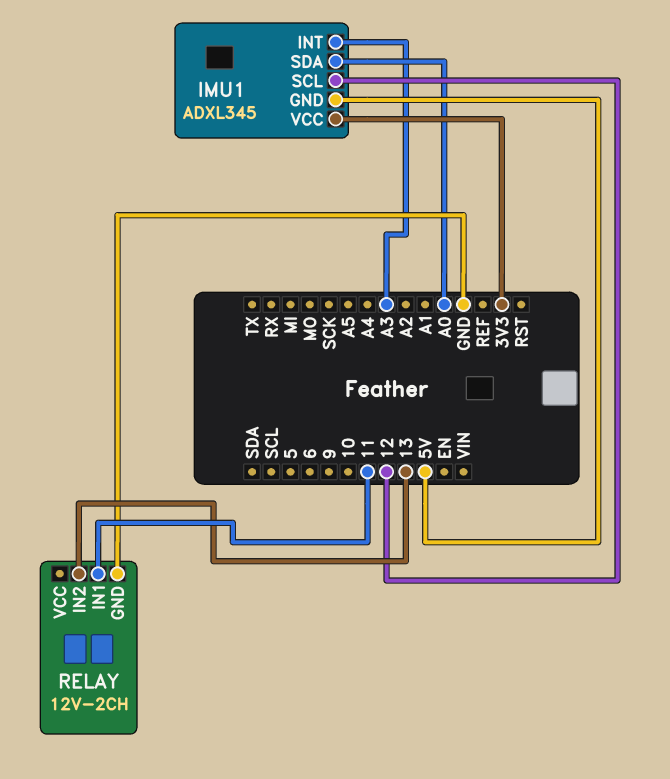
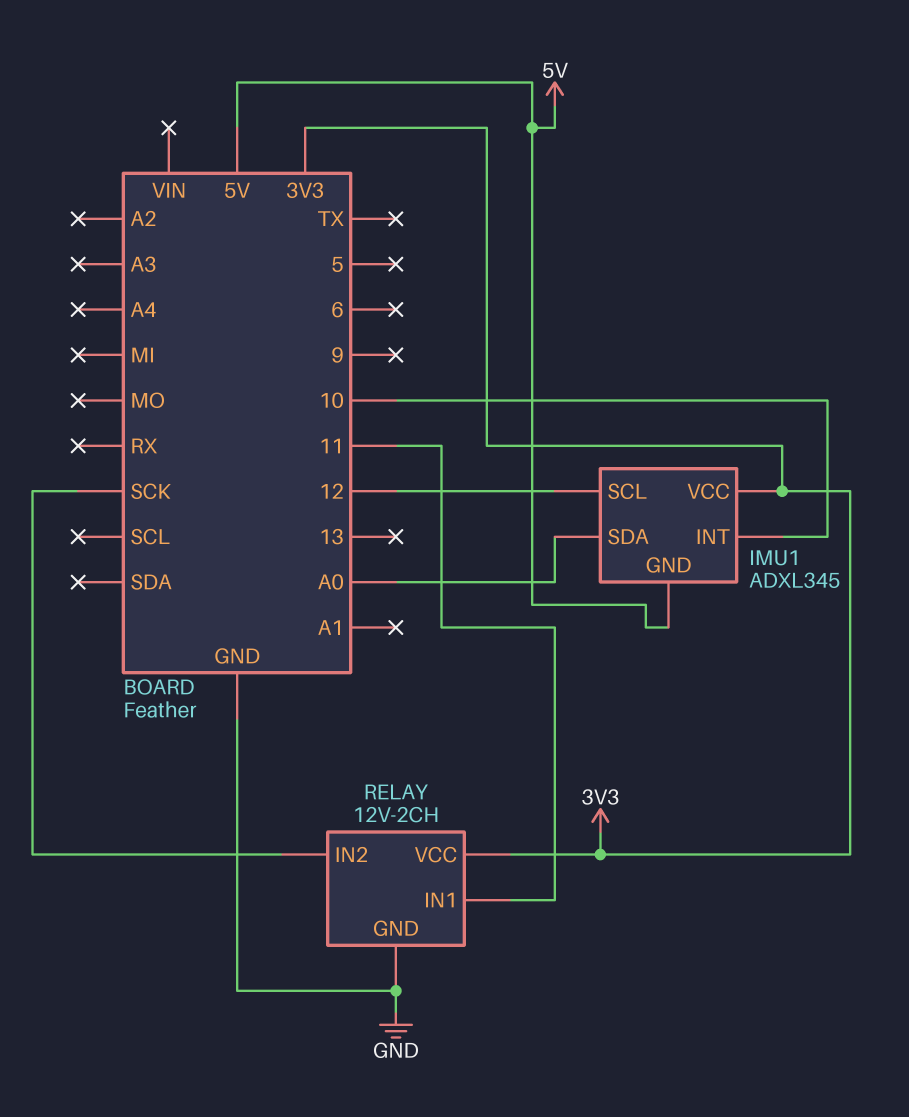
IMU1 pin INT: A3 -> 10
RELAY pin IN2: 13 -> SCK
RELAY pin VCC: none -> 3V3

